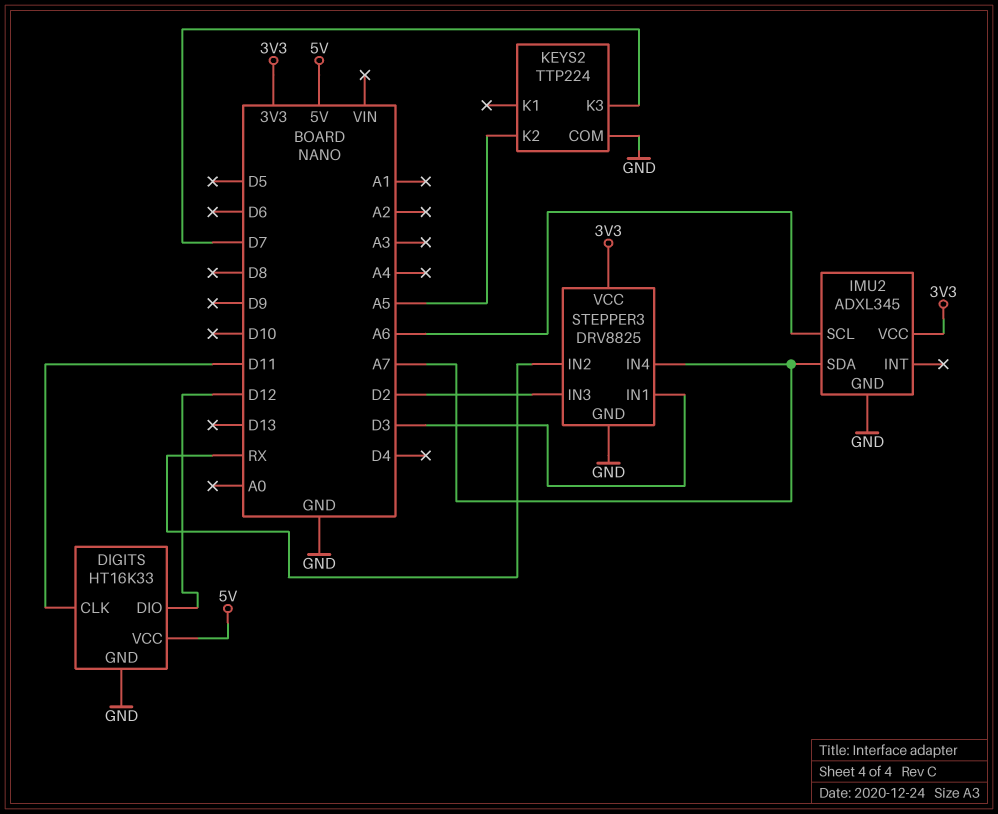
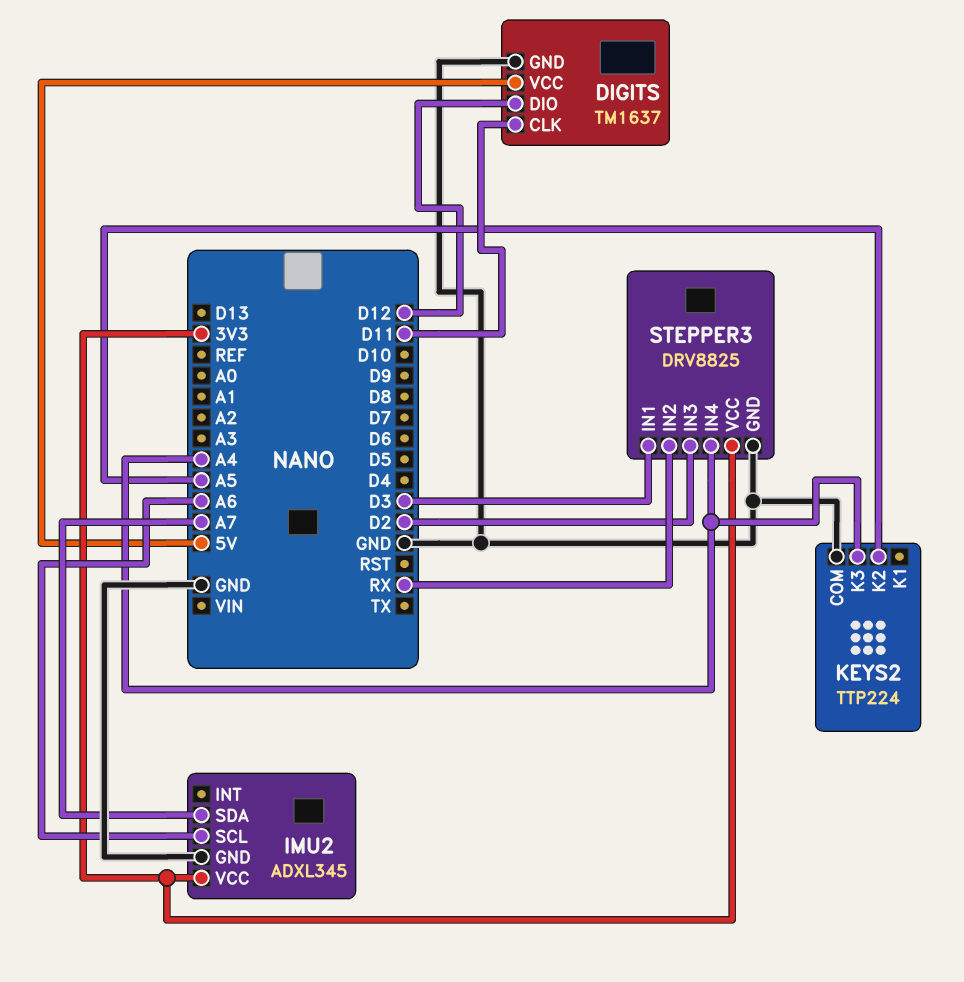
DIGITS: HT16K33 -> TM1637
KEYS2 pin K3: D7 -> A4
STEPPER3 pin IN4: A7 -> A4

